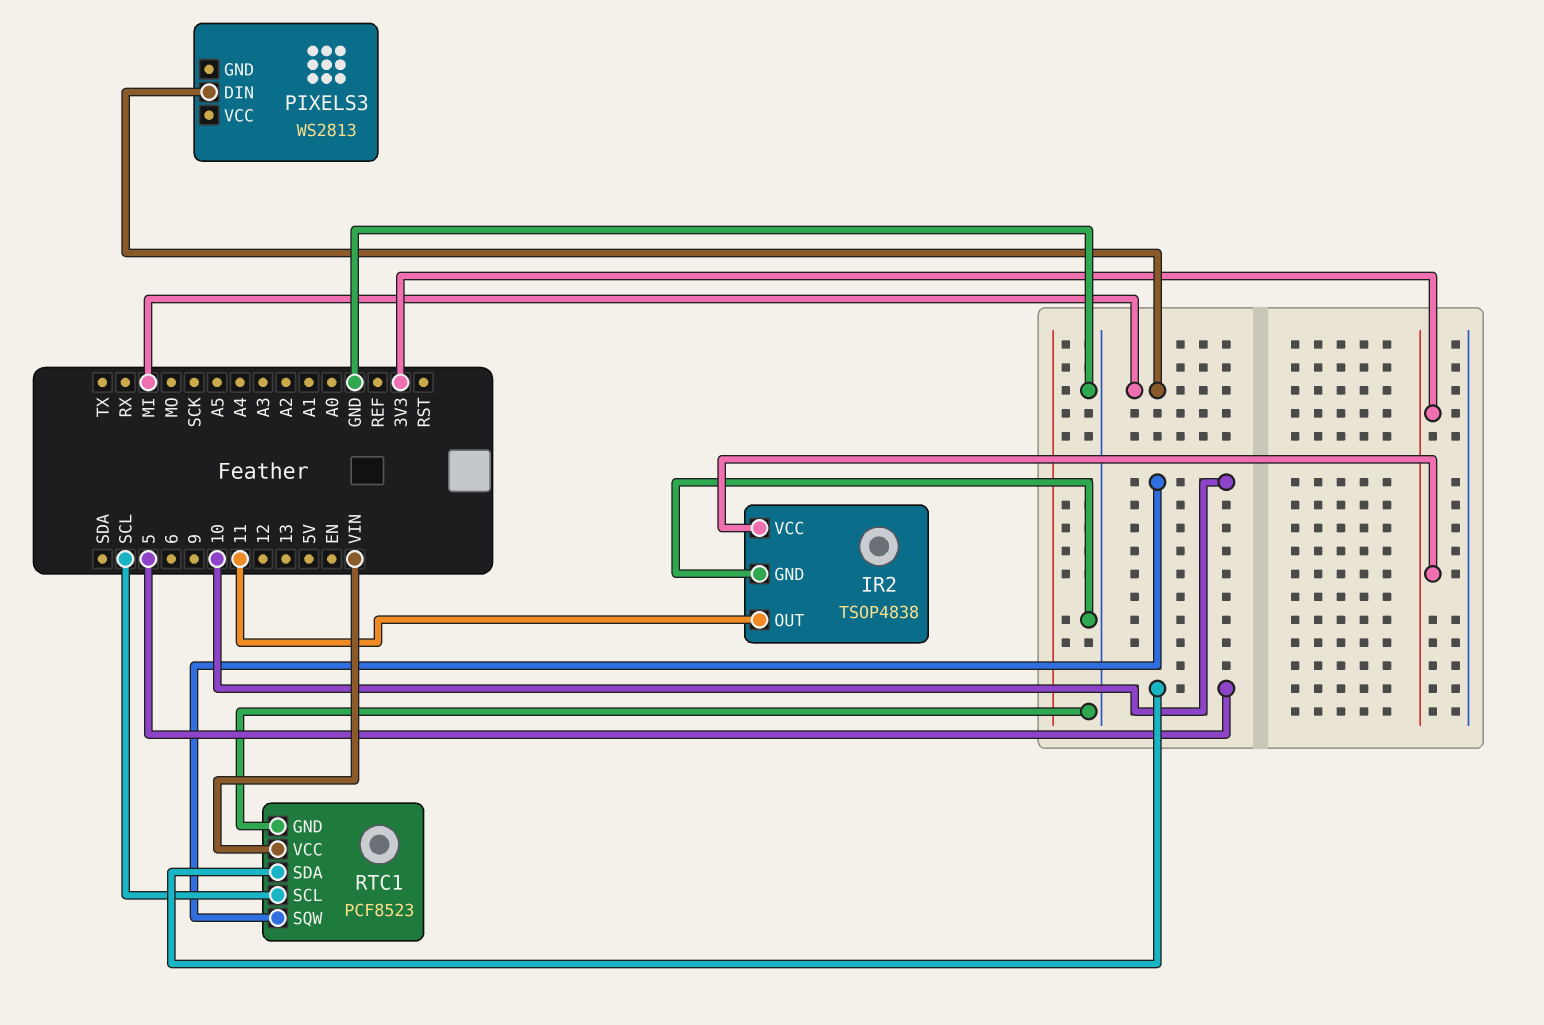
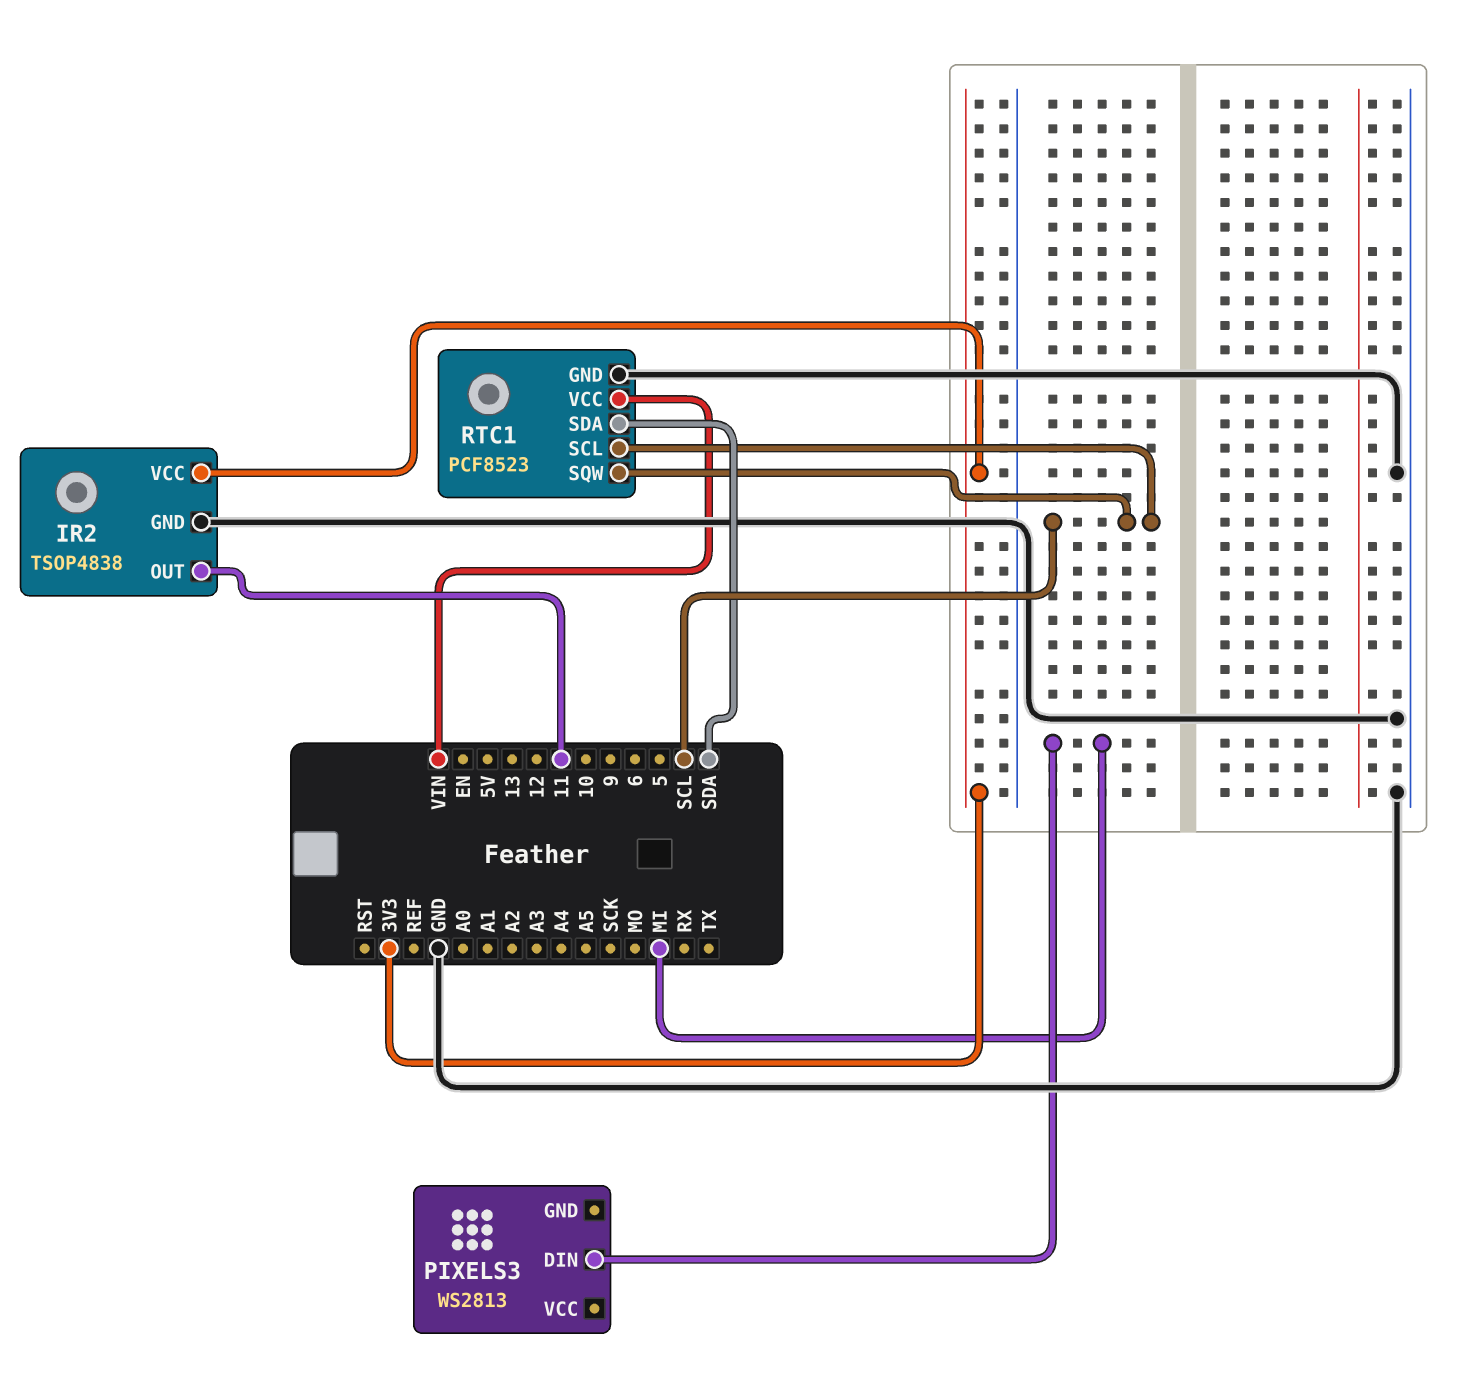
RTC1 pin SDA: 5 -> SDA
RTC1 pin SQW: 10 -> SCL

